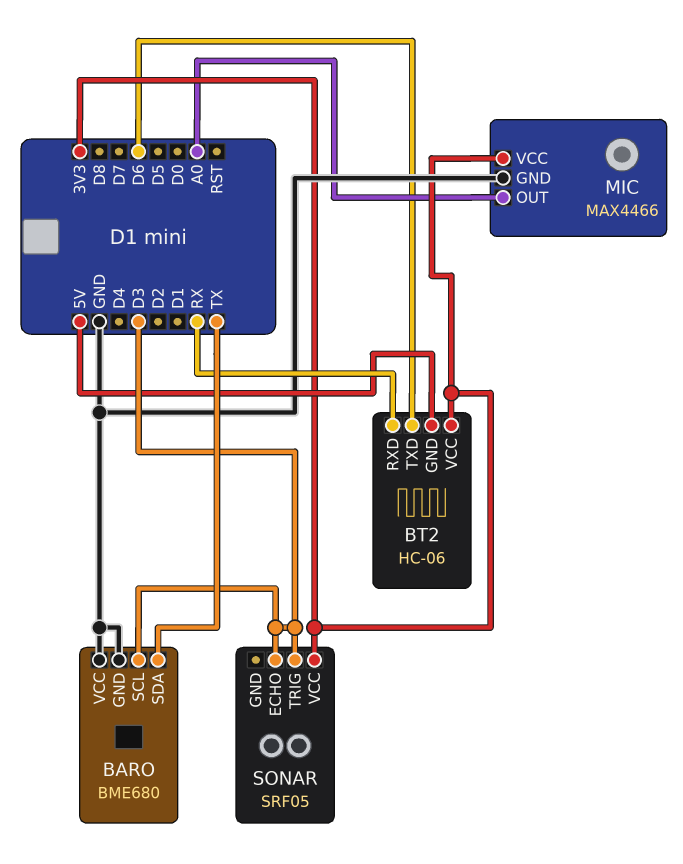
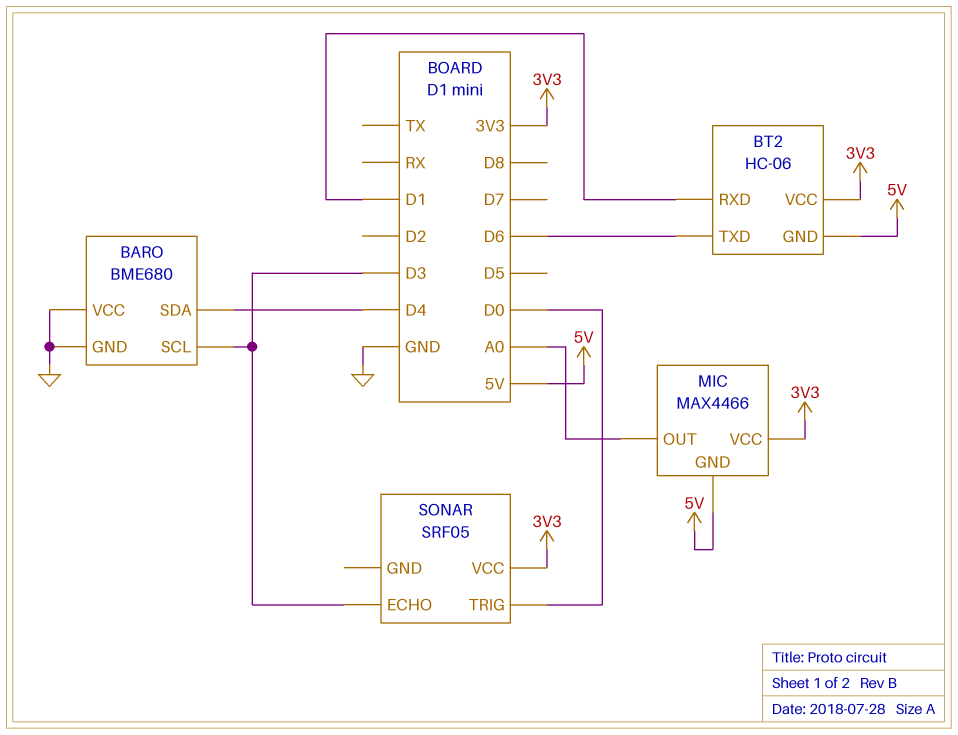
BARO pin SDA: TX -> D4
BT2 pin RXD: RX -> D1
MIC pin GND: GND -> 5V
SONAR pin TRIG: D3 -> D0

